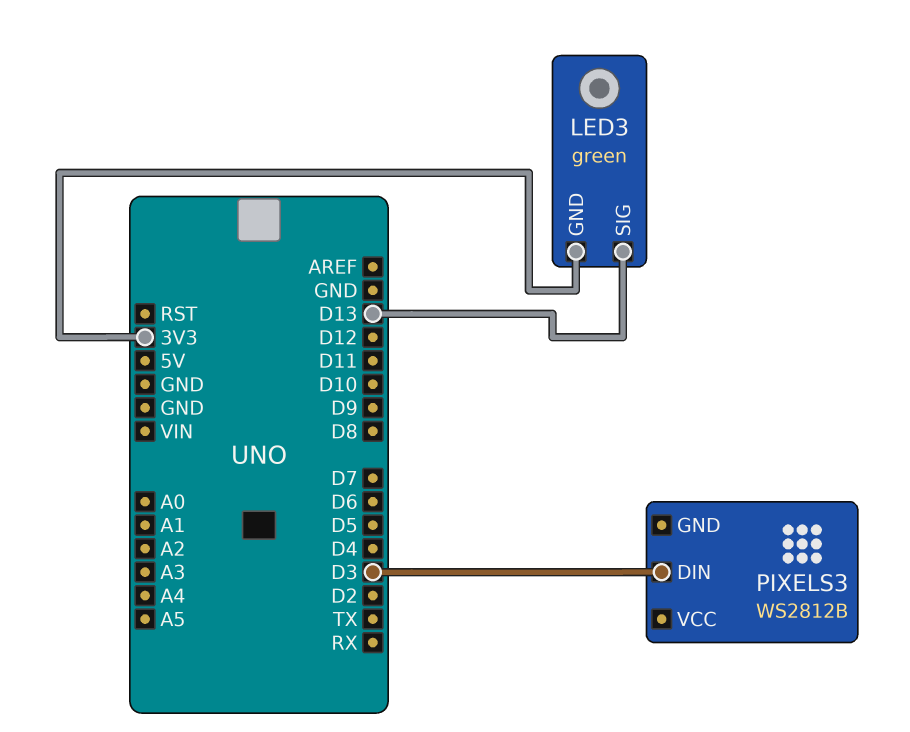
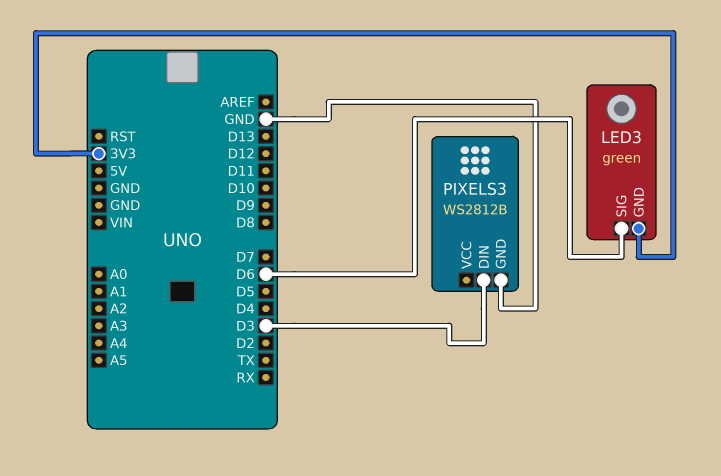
LED3 pin SIG: D13 -> D6
PIXELS3 pin GND: none -> GND

